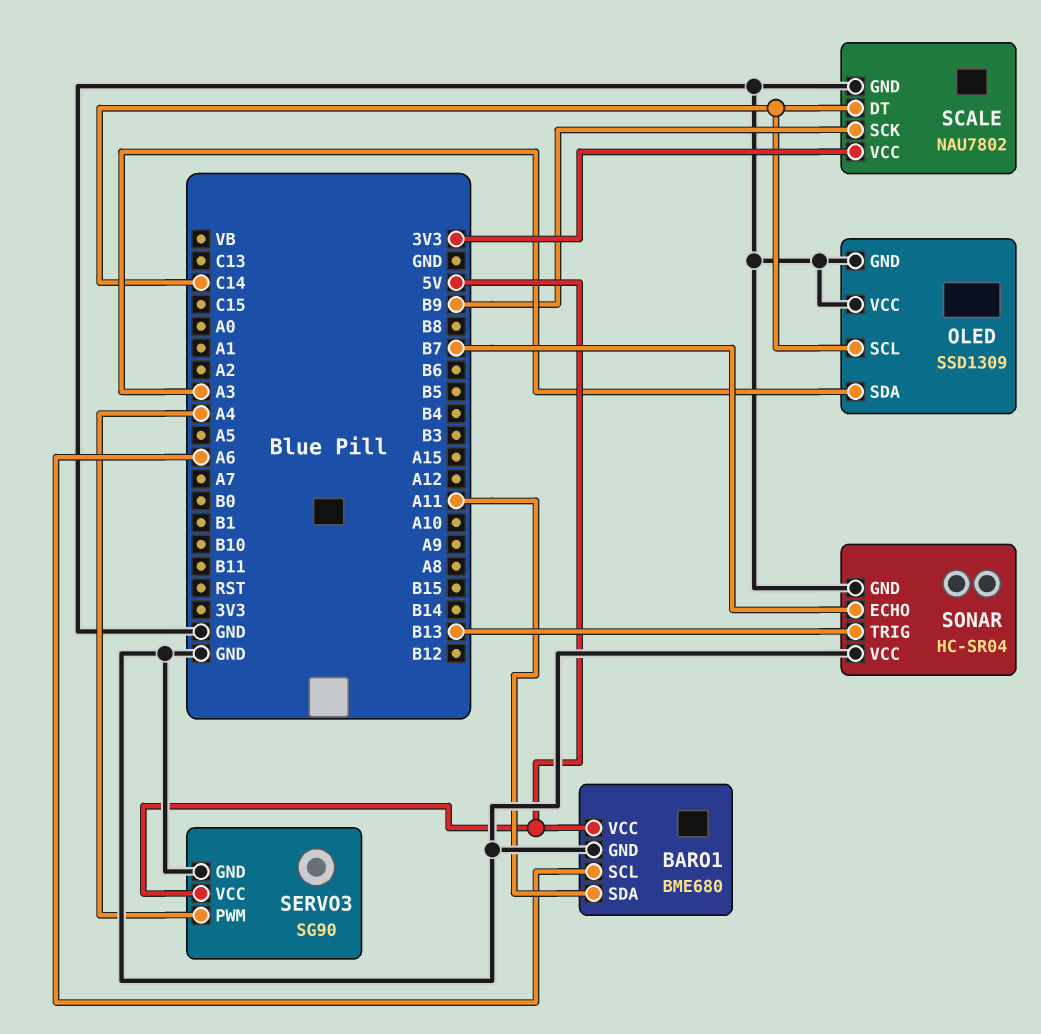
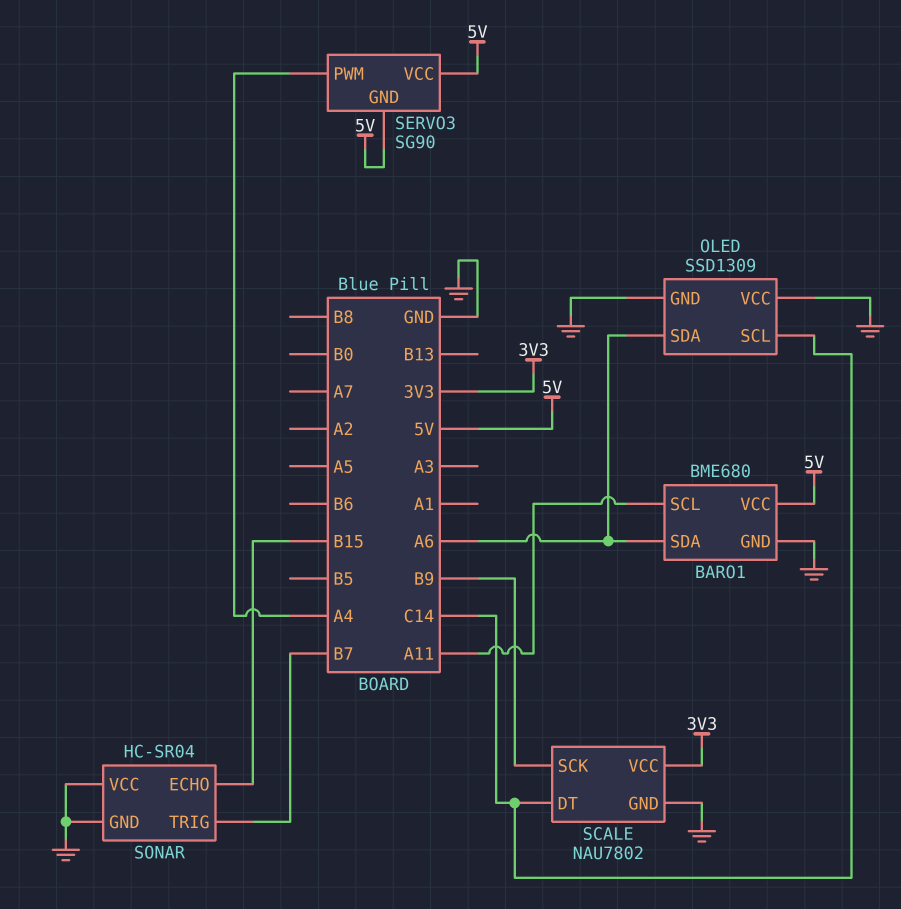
BARO1 pin SCL: A6 -> A11
BARO1 pin SDA: A11 -> A6
OLED pin SDA: A3 -> A6
SERVO3 pin GND: GND -> 5V
SONAR pin ECHO: B7 -> B15
SONAR pin TRIG: B13 -> B7

